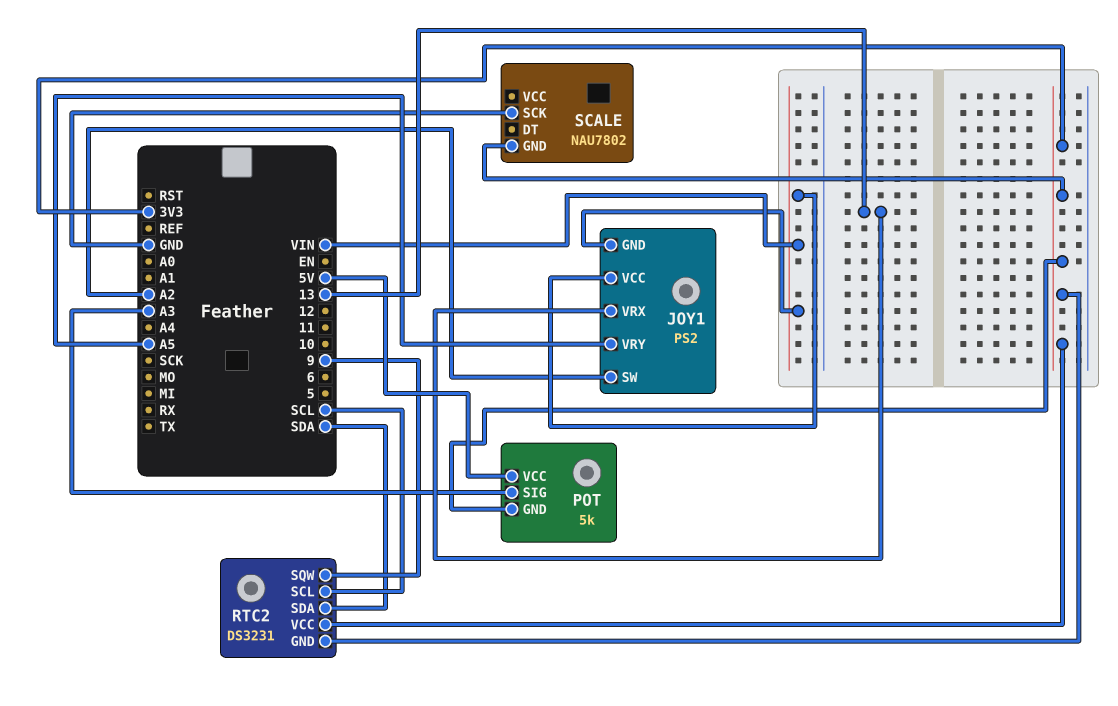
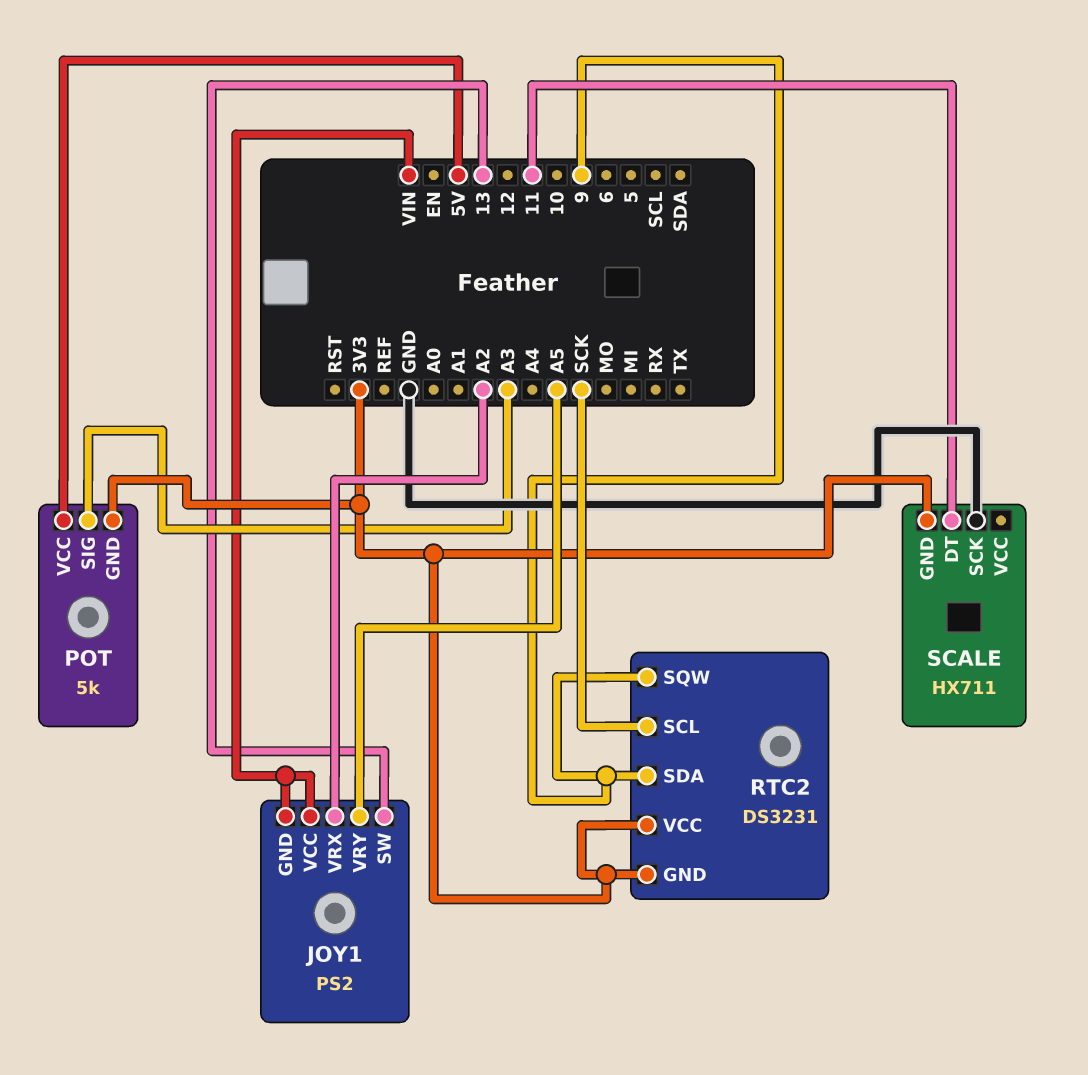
JOY1 pin SW: A2 -> 13
JOY1 pin VRX: 13 -> A2
RTC2 pin SCL: SCL -> SCK
RTC2 pin SDA: SDA -> 9
SCALE: NAU7802 -> HX711
SCALE pin DT: none -> 11

